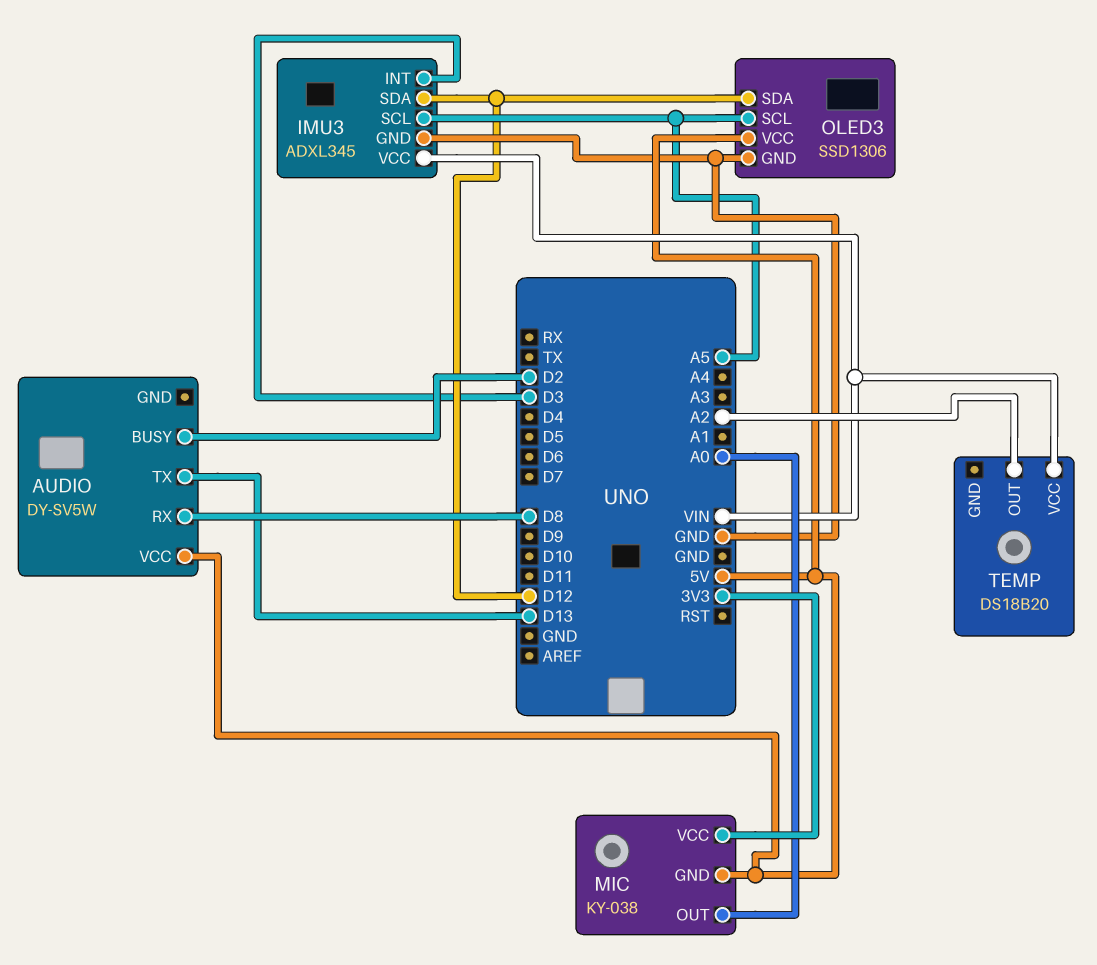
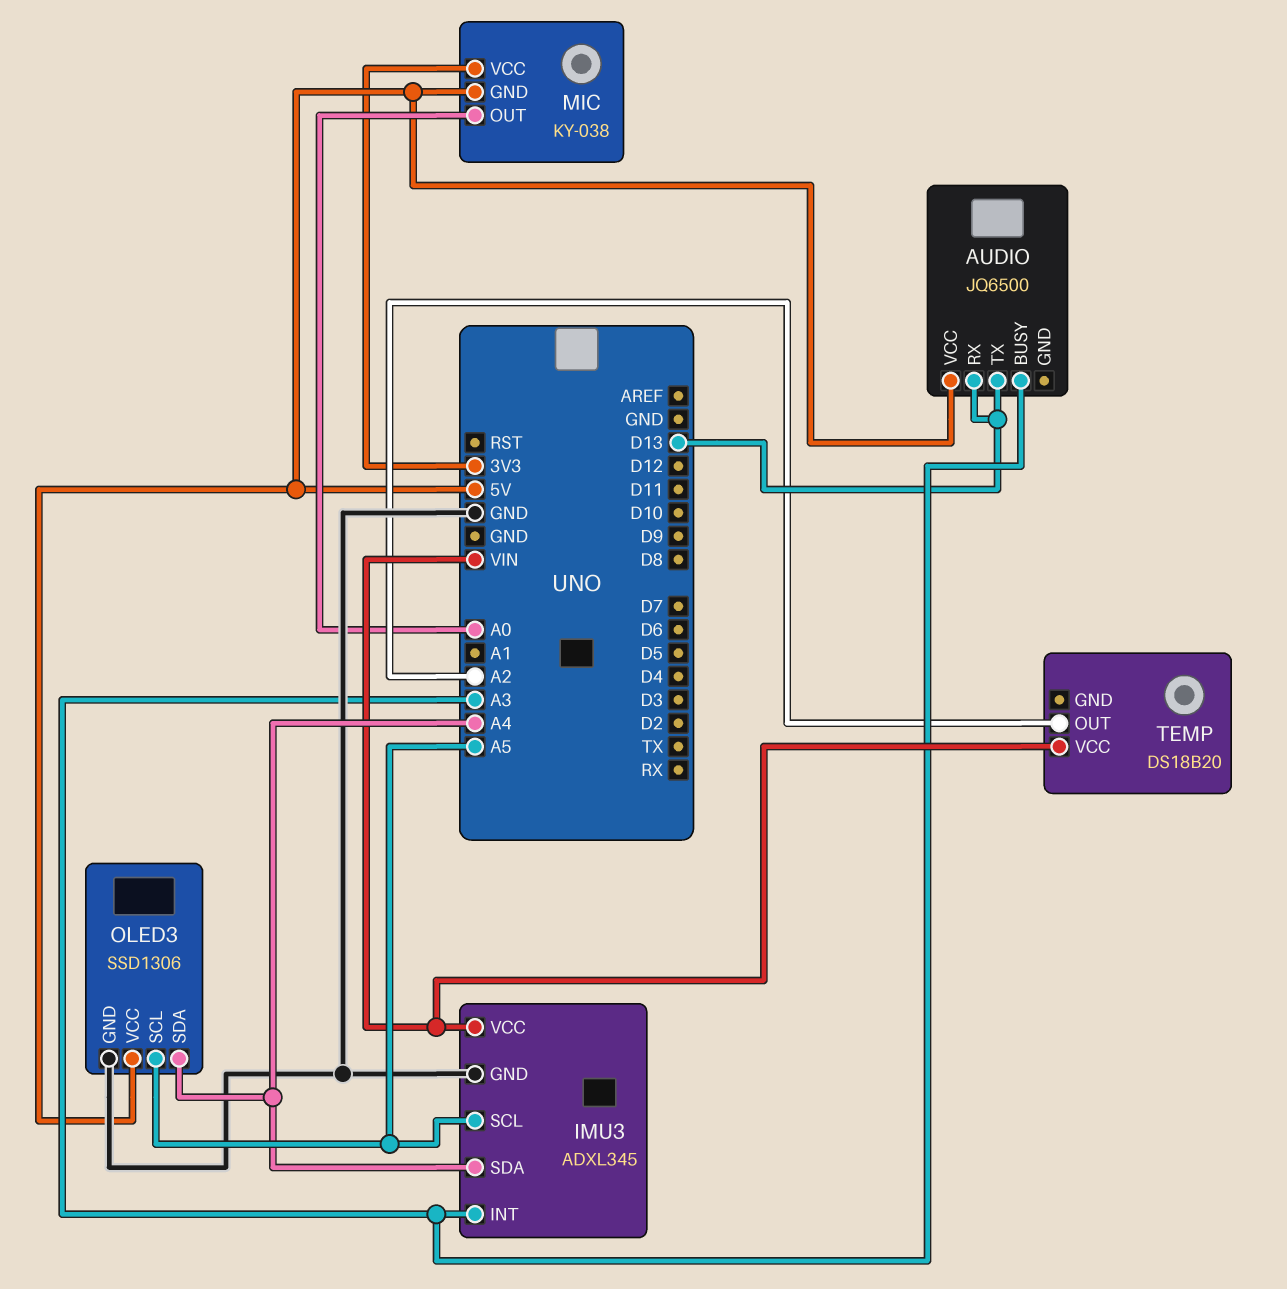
AUDIO: DY-SV5W -> JQ6500
AUDIO pin BUSY: D2 -> A3
AUDIO pin RX: D8 -> D13
IMU3 pin INT: D3 -> A3
IMU3 pin SDA: D12 -> A4
OLED3 pin SDA: D12 -> A4

